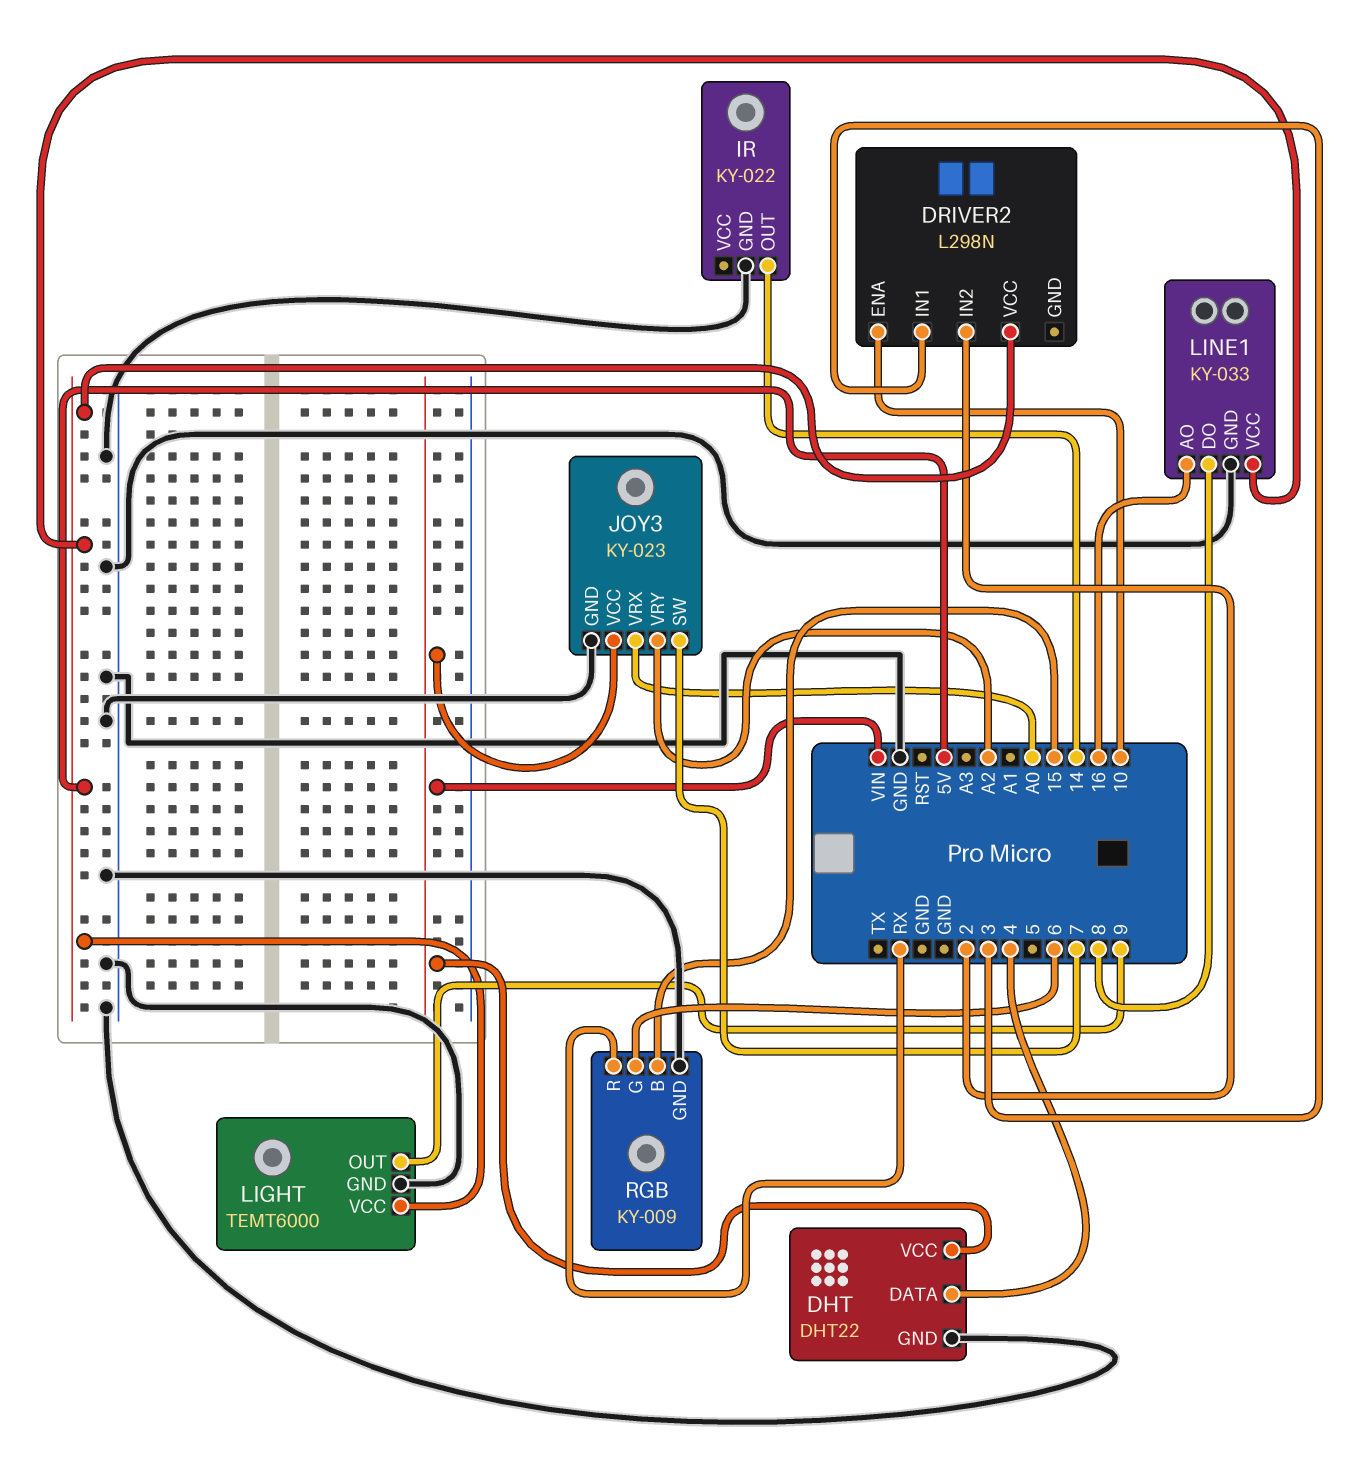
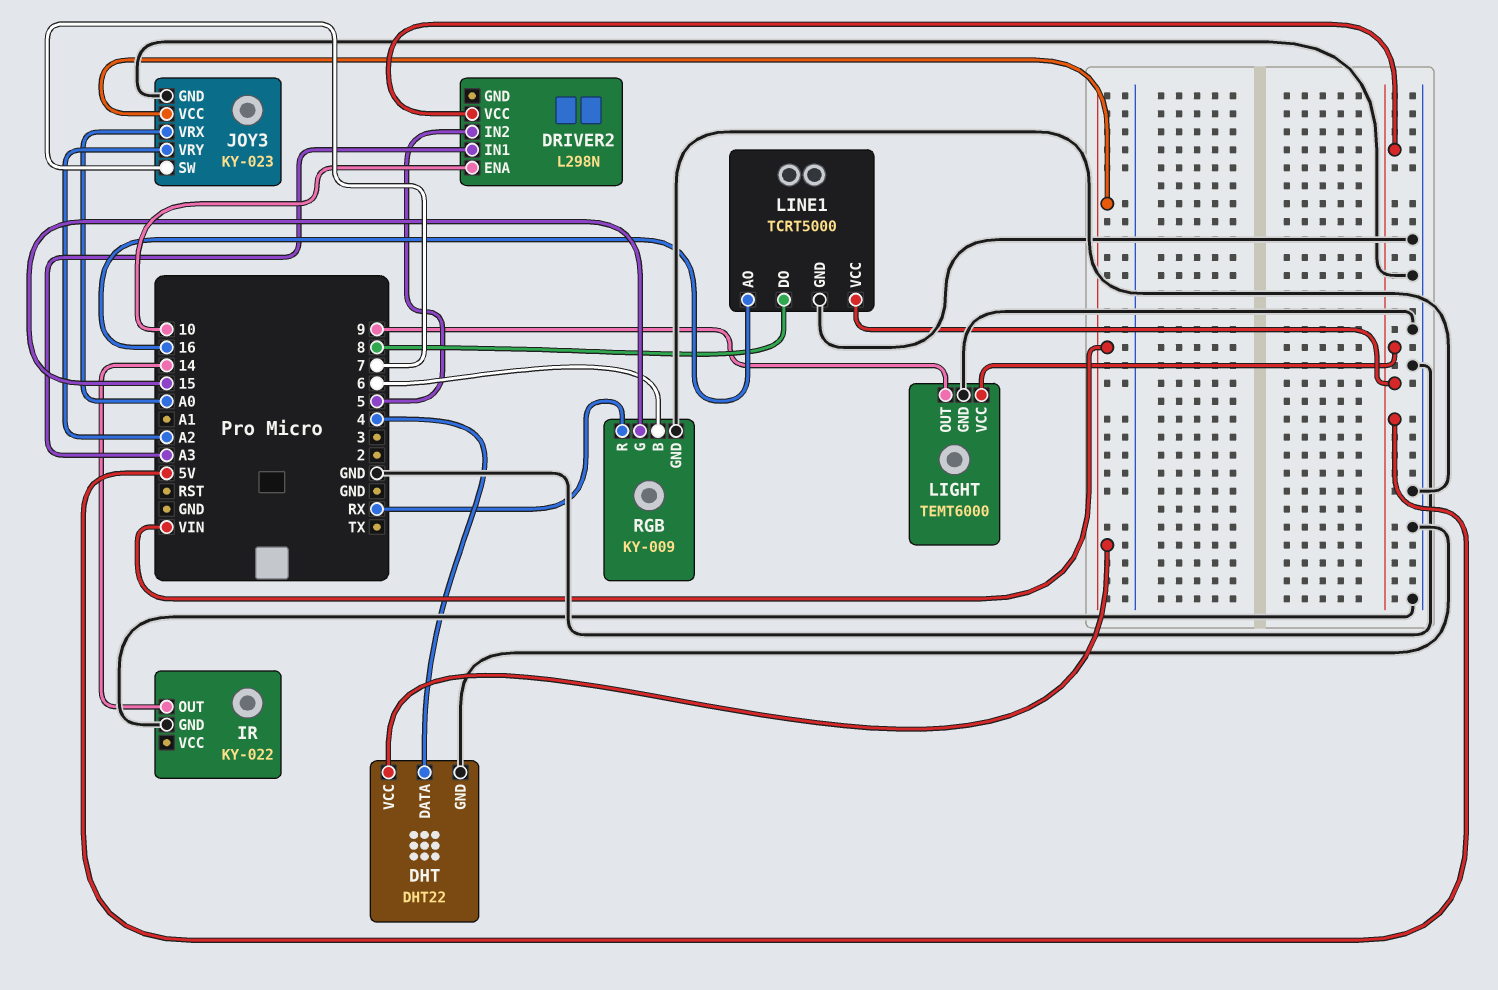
DRIVER2 pin IN1: 3 -> A3
DRIVER2 pin IN2: 2 -> 5
LINE1: KY-033 -> TCRT5000
RGB pin B: 15 -> 6
RGB pin G: 6 -> 15

